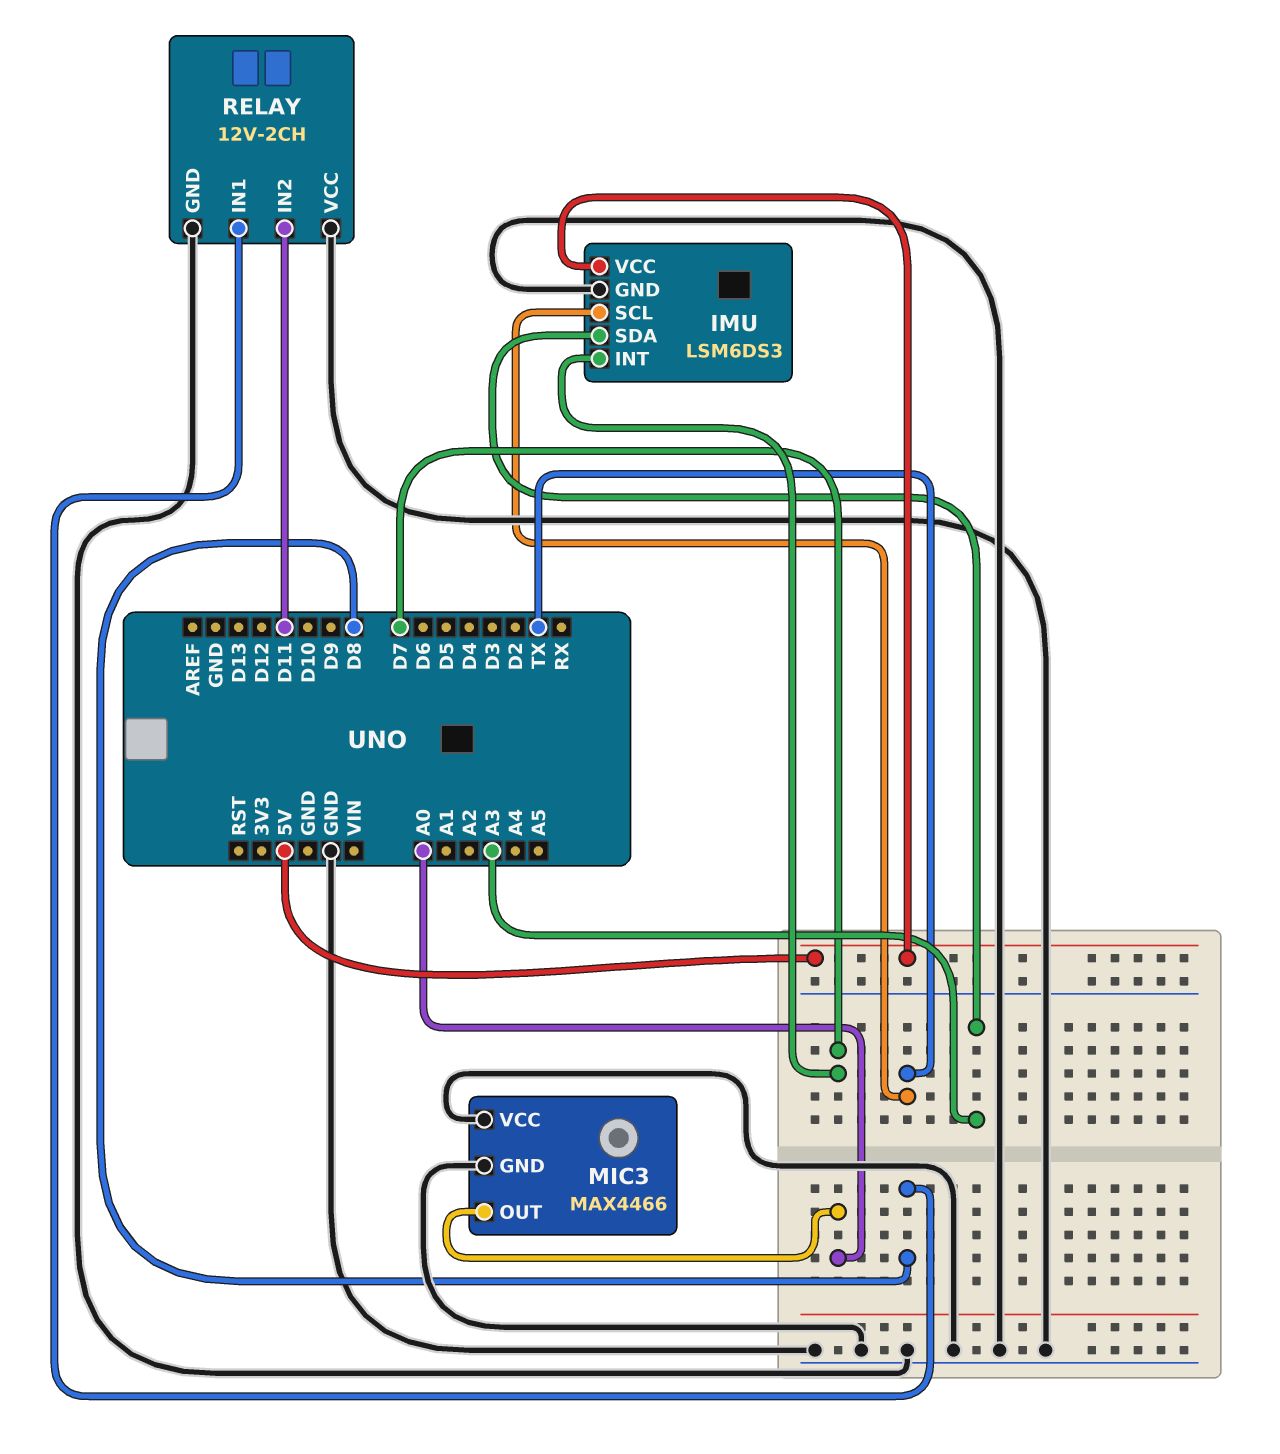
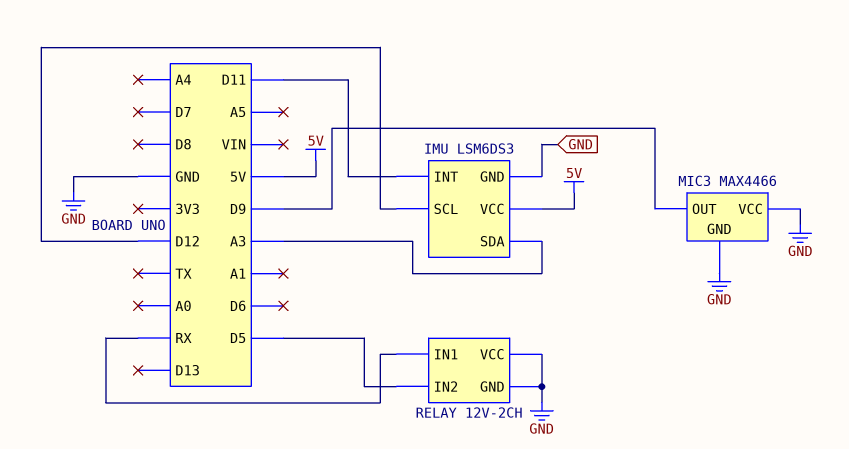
IMU pin INT: D7 -> D11
IMU pin SCL: TX -> D12
MIC3 pin OUT: A0 -> D9
RELAY pin IN1: D8 -> RX
RELAY pin IN2: D11 -> D5

